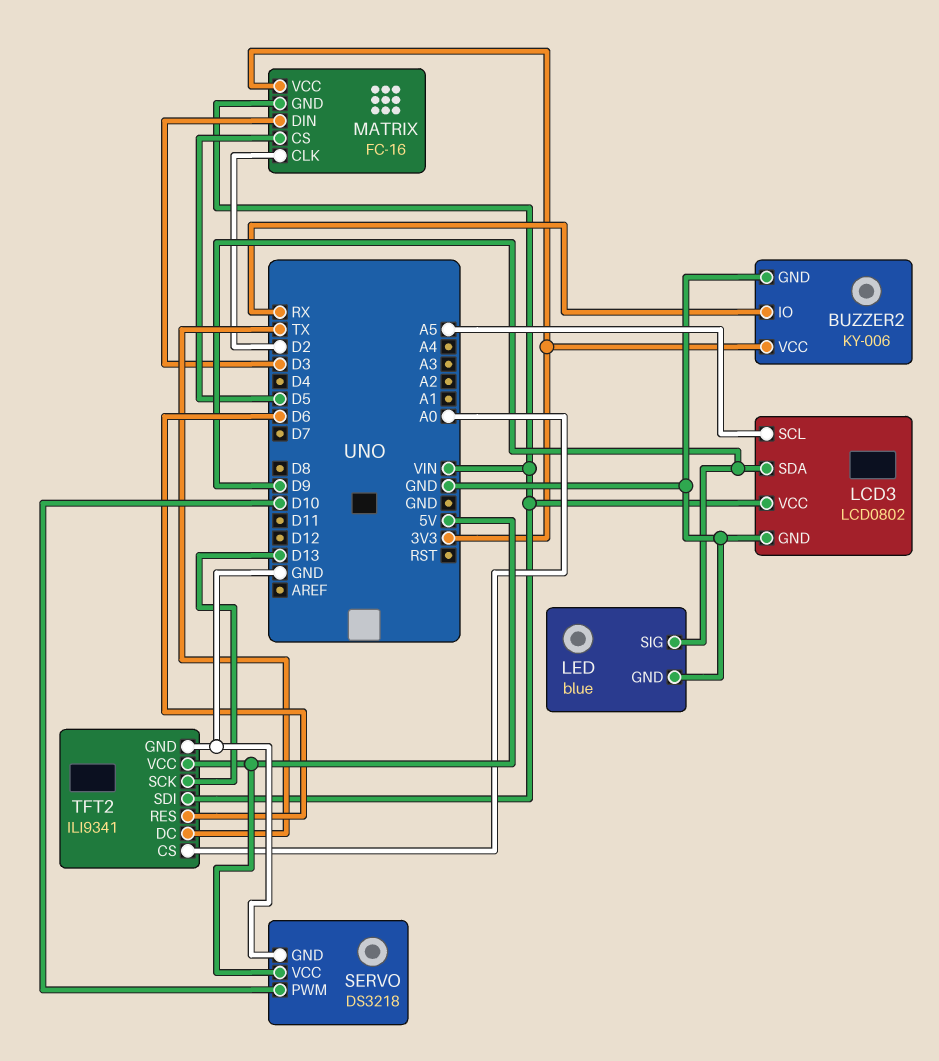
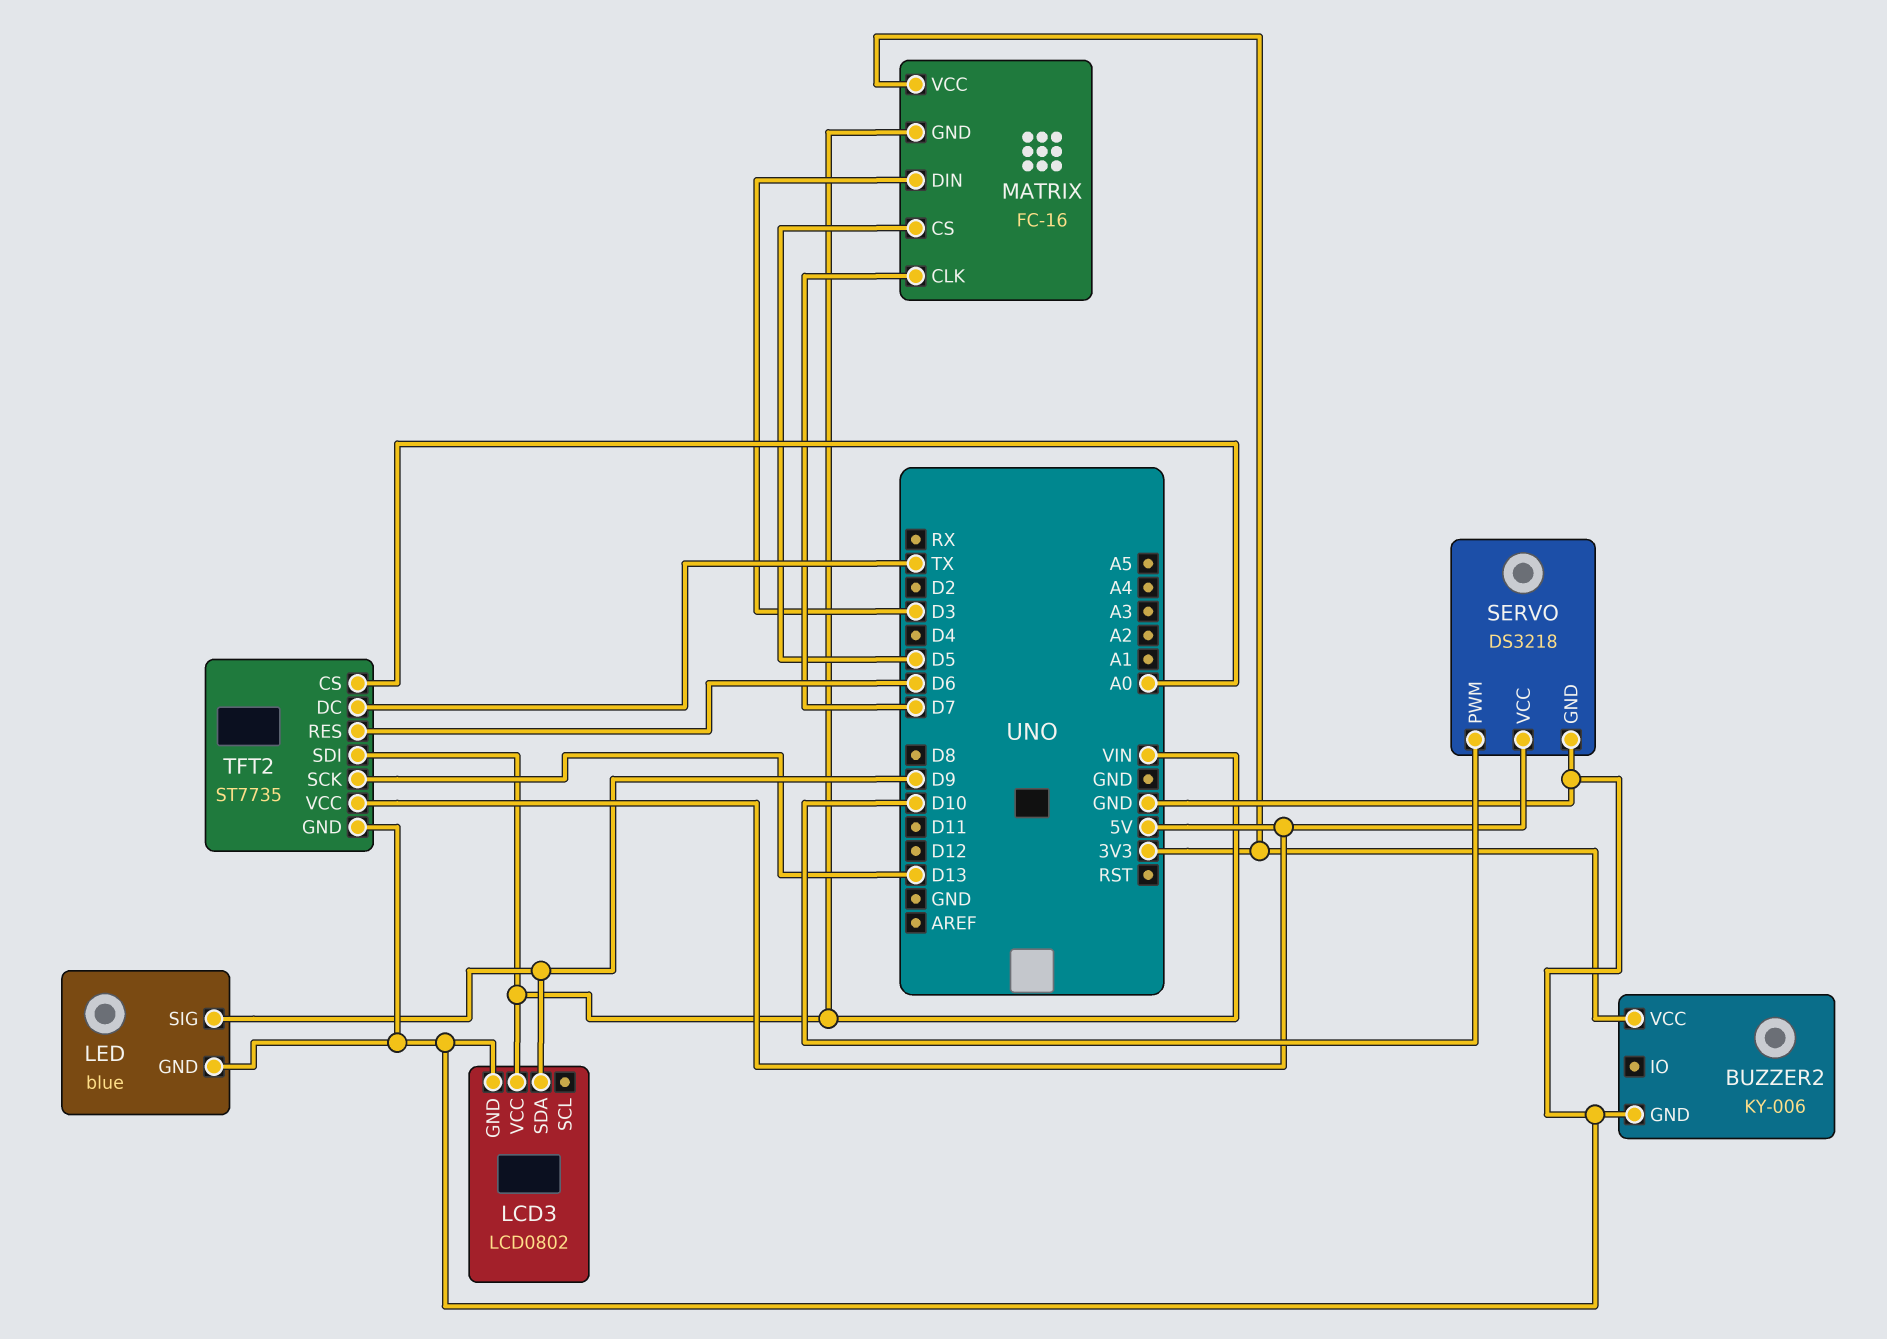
BUZZER2 pin IO: RX -> none
LCD3 pin SCL: A5 -> none
MATRIX pin CLK: D2 -> D7
TFT2: ILI9341 -> ST7735

